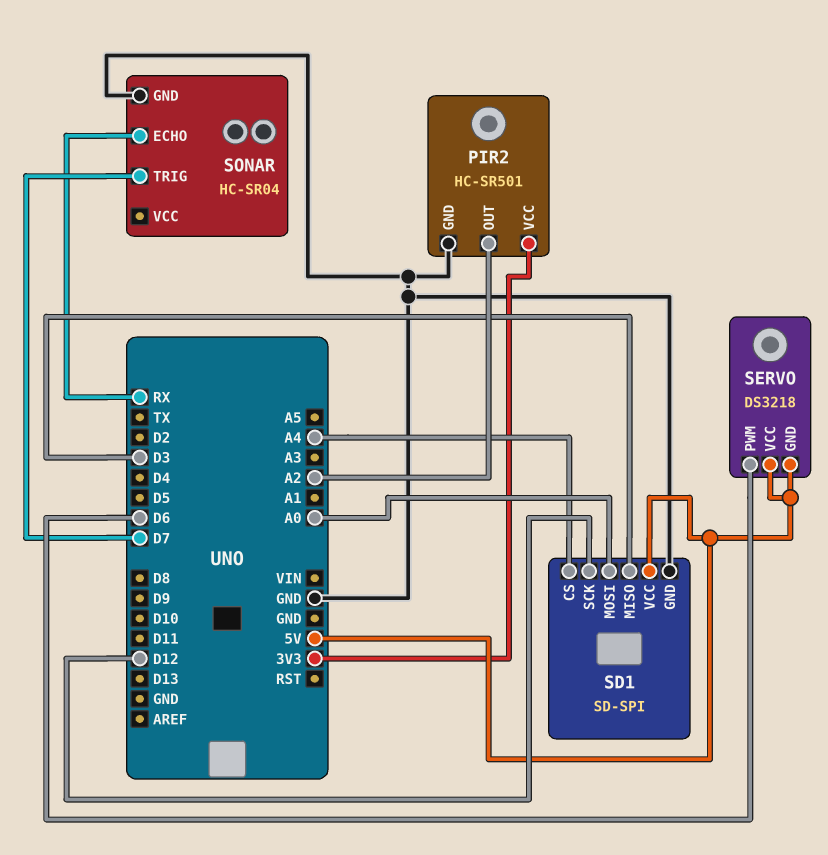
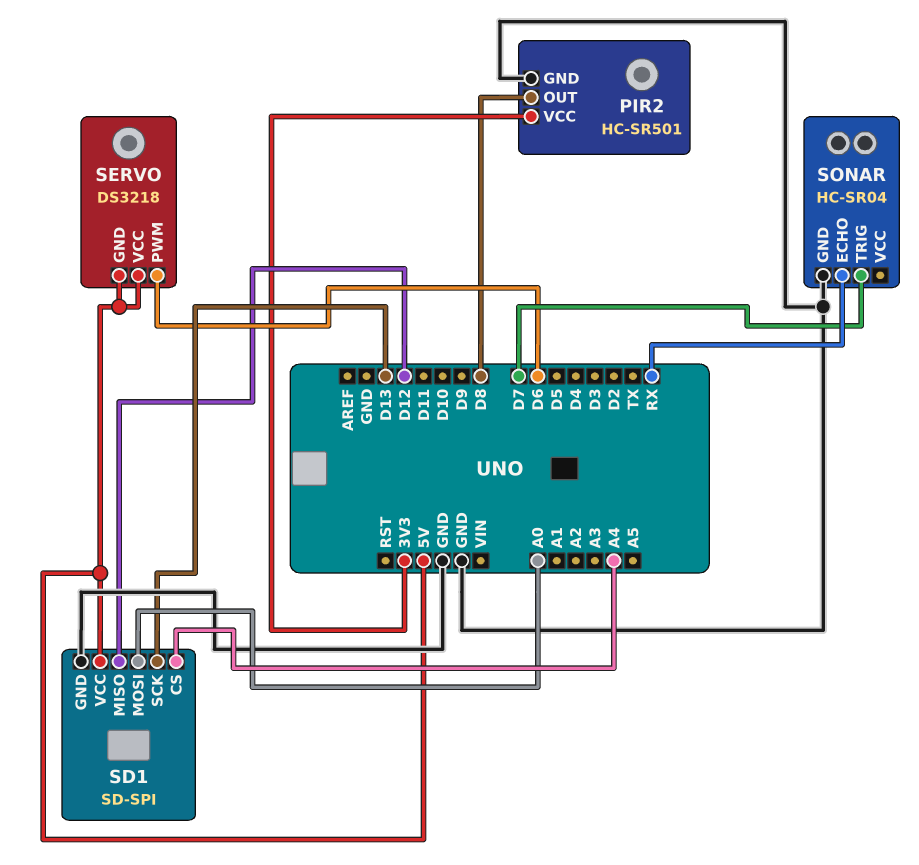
PIR2 pin OUT: A2 -> D8
SD1 pin MISO: D3 -> D12
SD1 pin SCK: D12 -> D13

